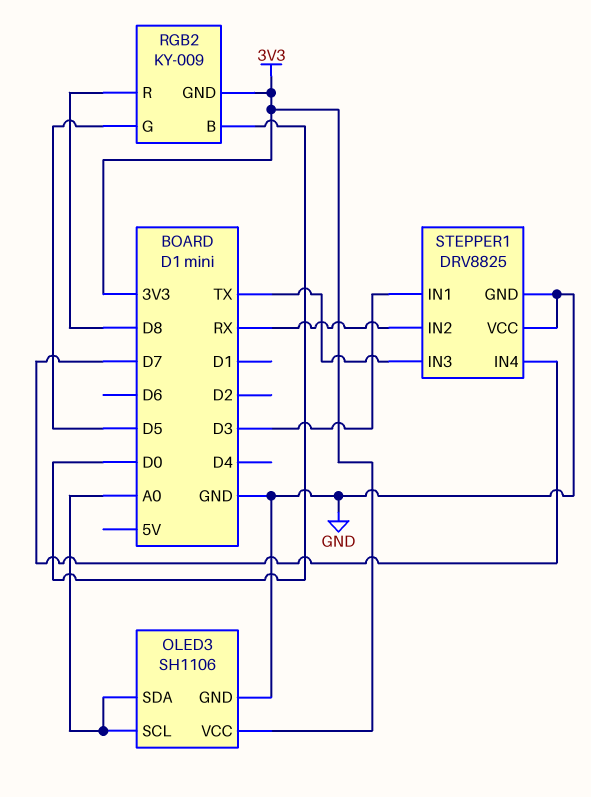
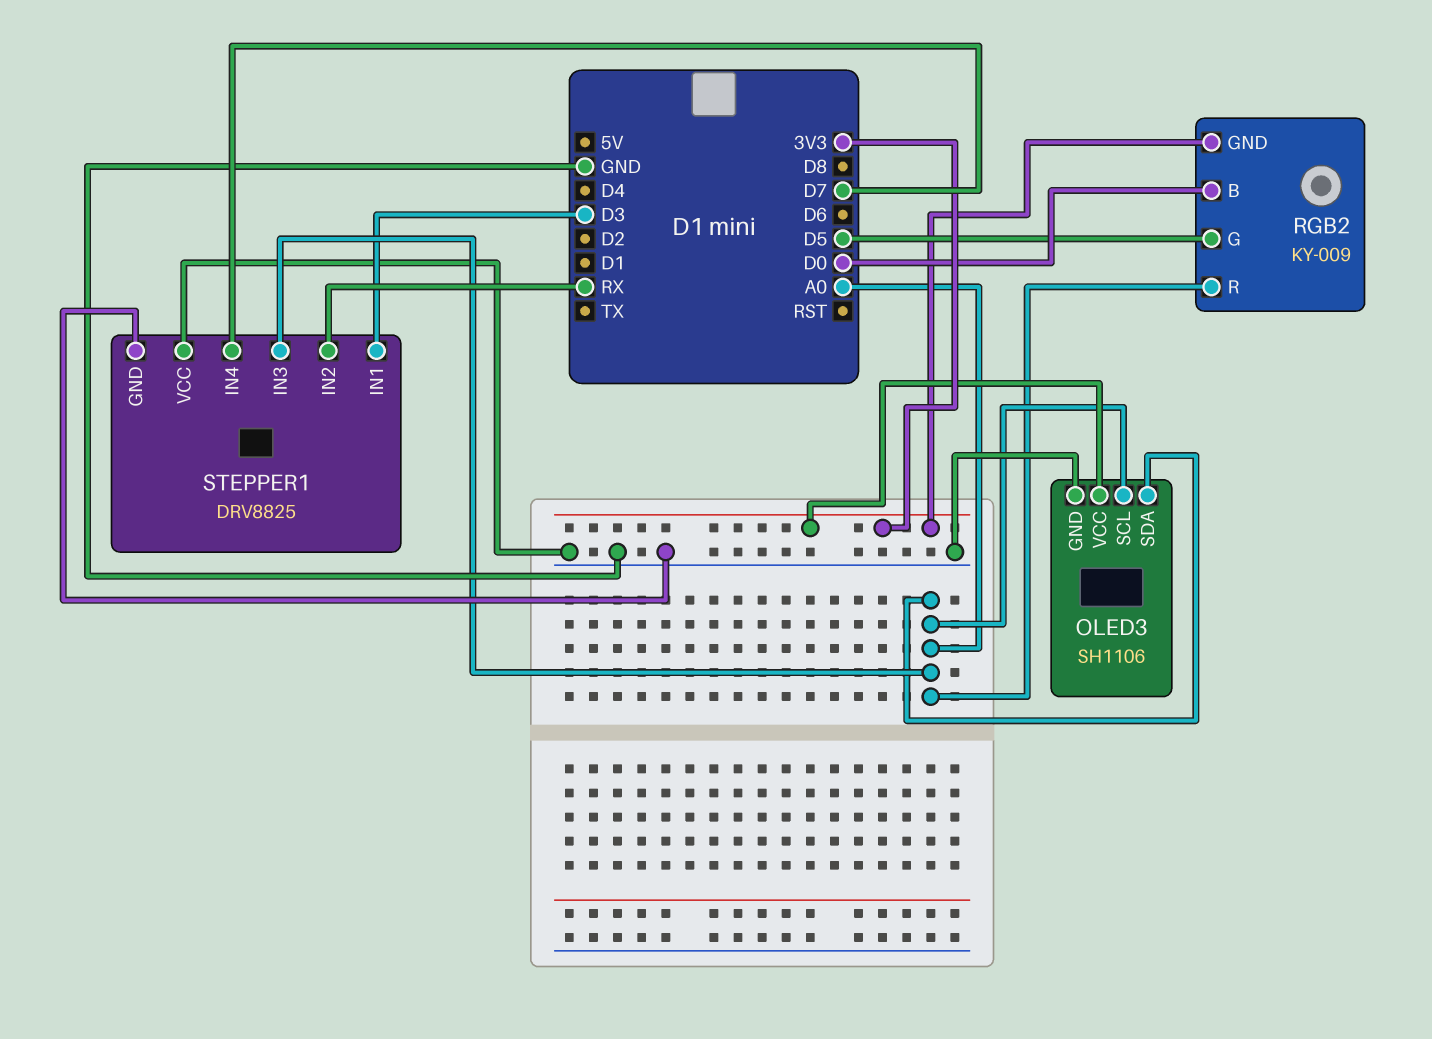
RGB2 pin R: D8 -> A0
STEPPER1 pin IN3: TX -> A0

